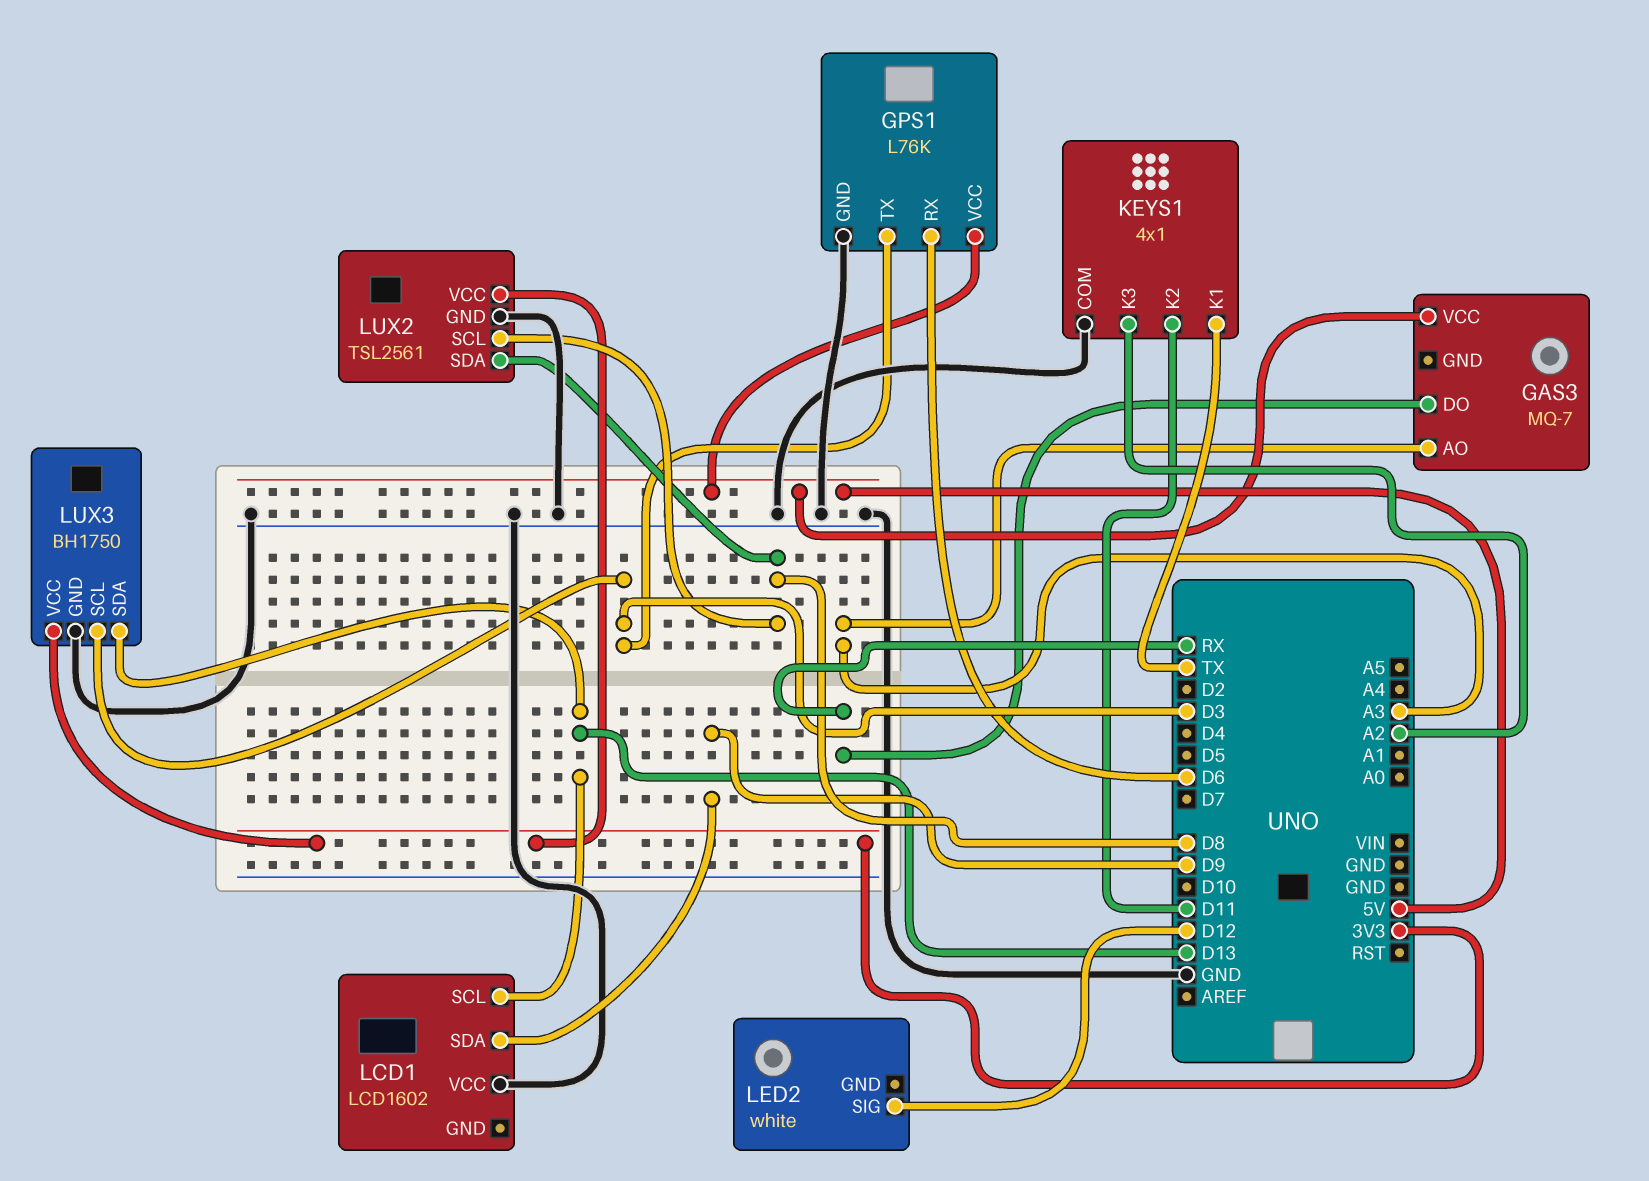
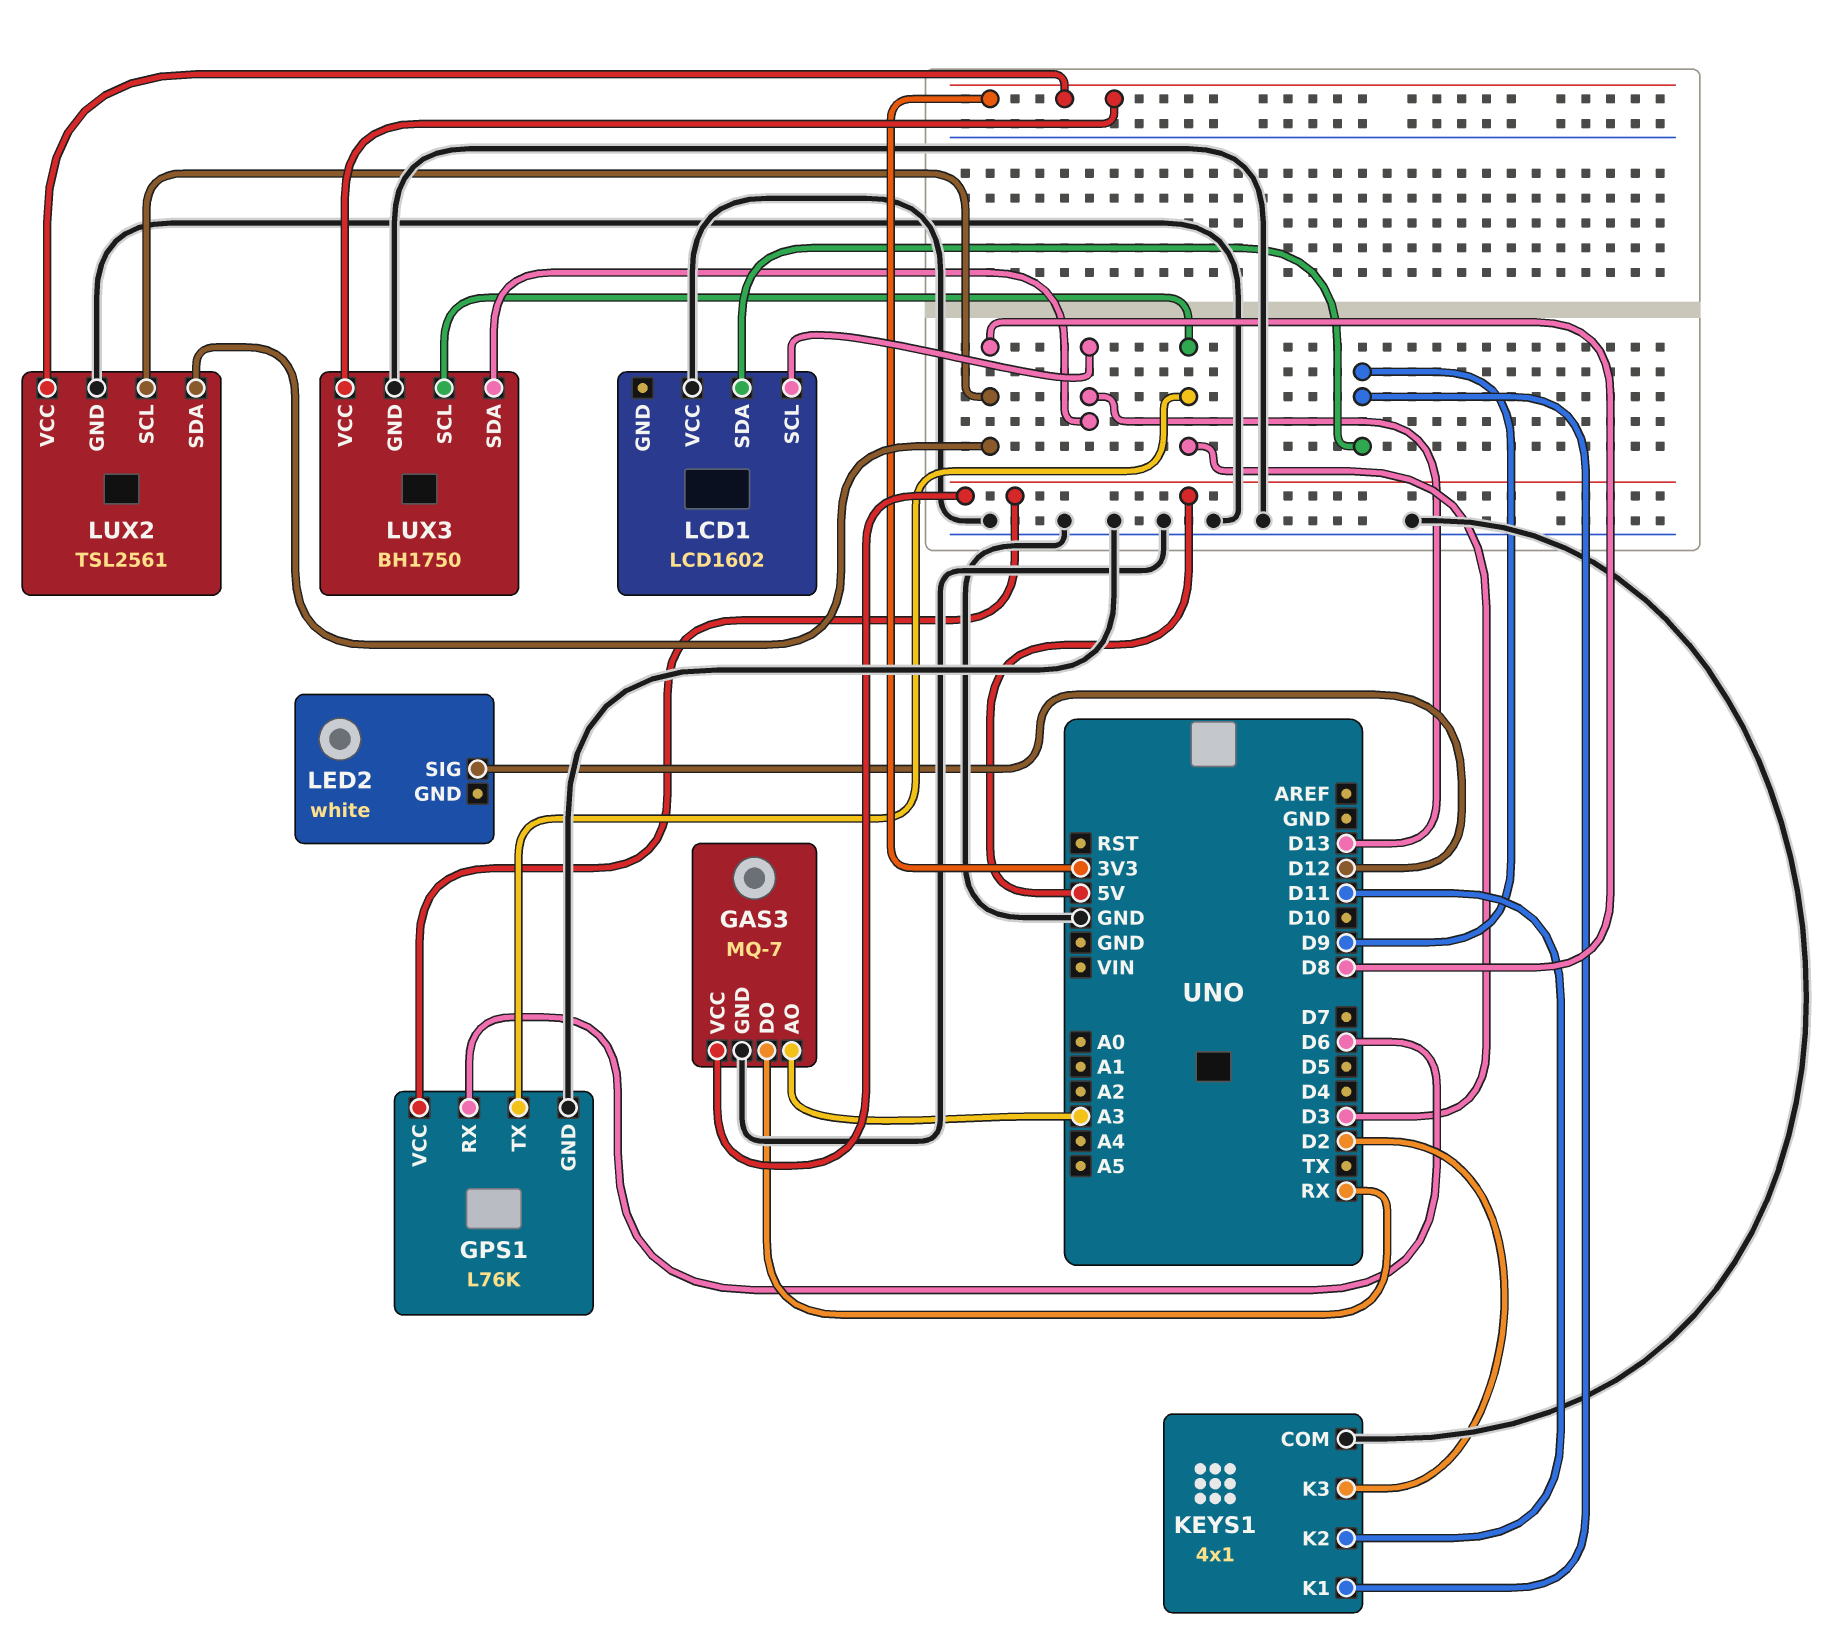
GAS3 pin GND: none -> GND
KEYS1 pin K1: TX -> D9
KEYS1 pin K3: A2 -> D2

